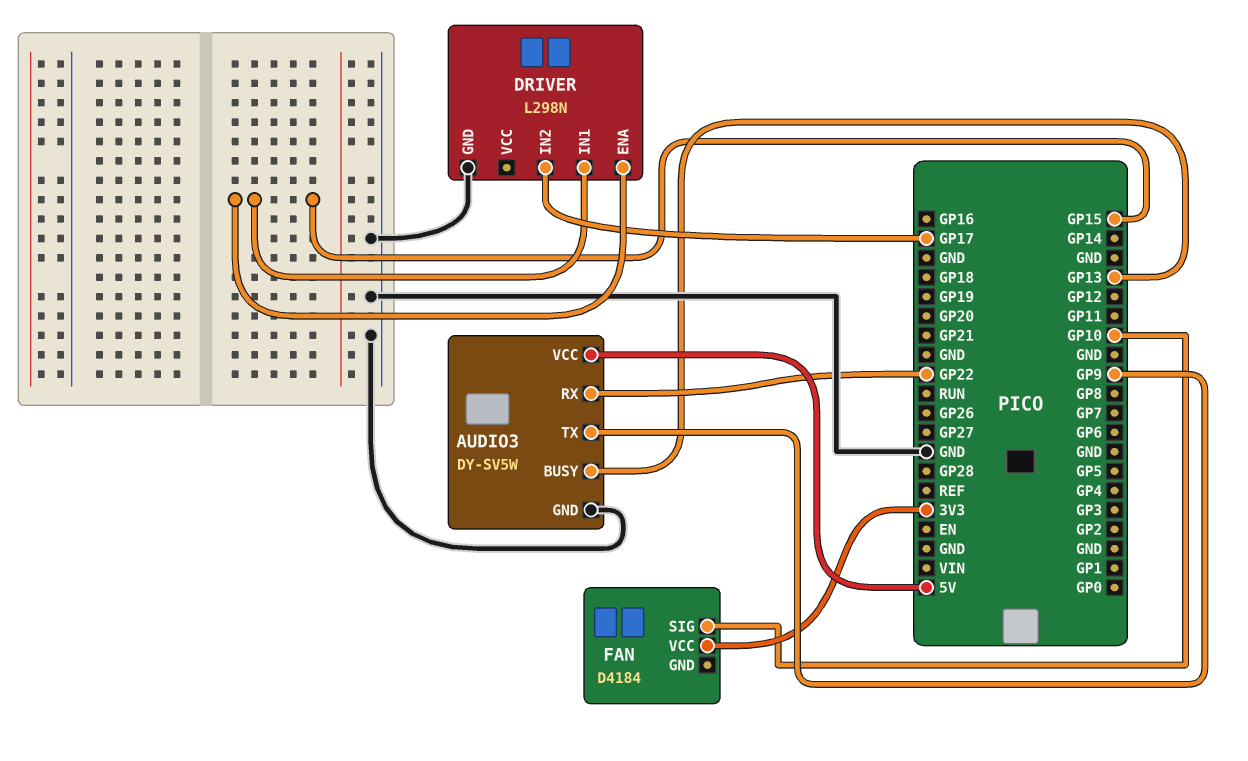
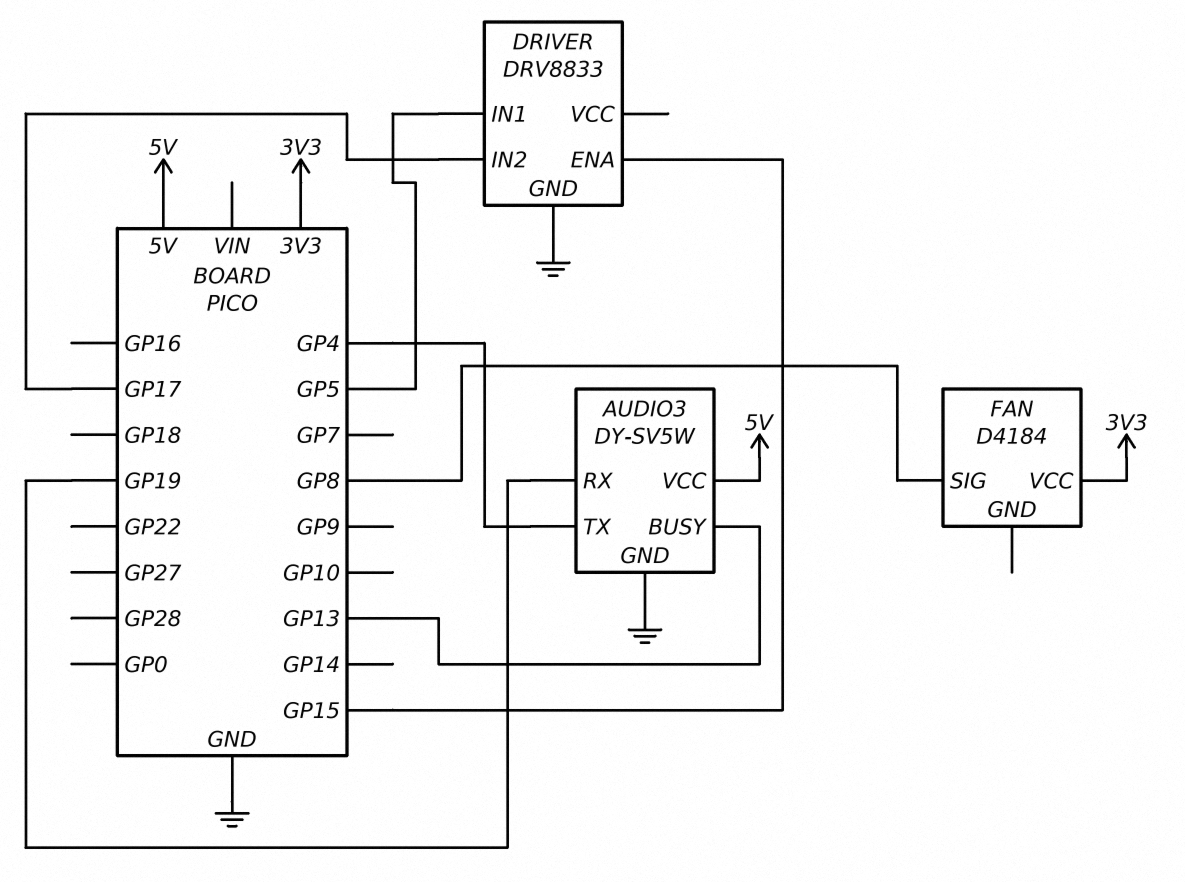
AUDIO3 pin RX: GP22 -> GP19
AUDIO3 pin TX: GP9 -> GP4
DRIVER: L298N -> DRV8833
DRIVER pin IN1: GP15 -> GP5
FAN pin SIG: GP10 -> GP8

